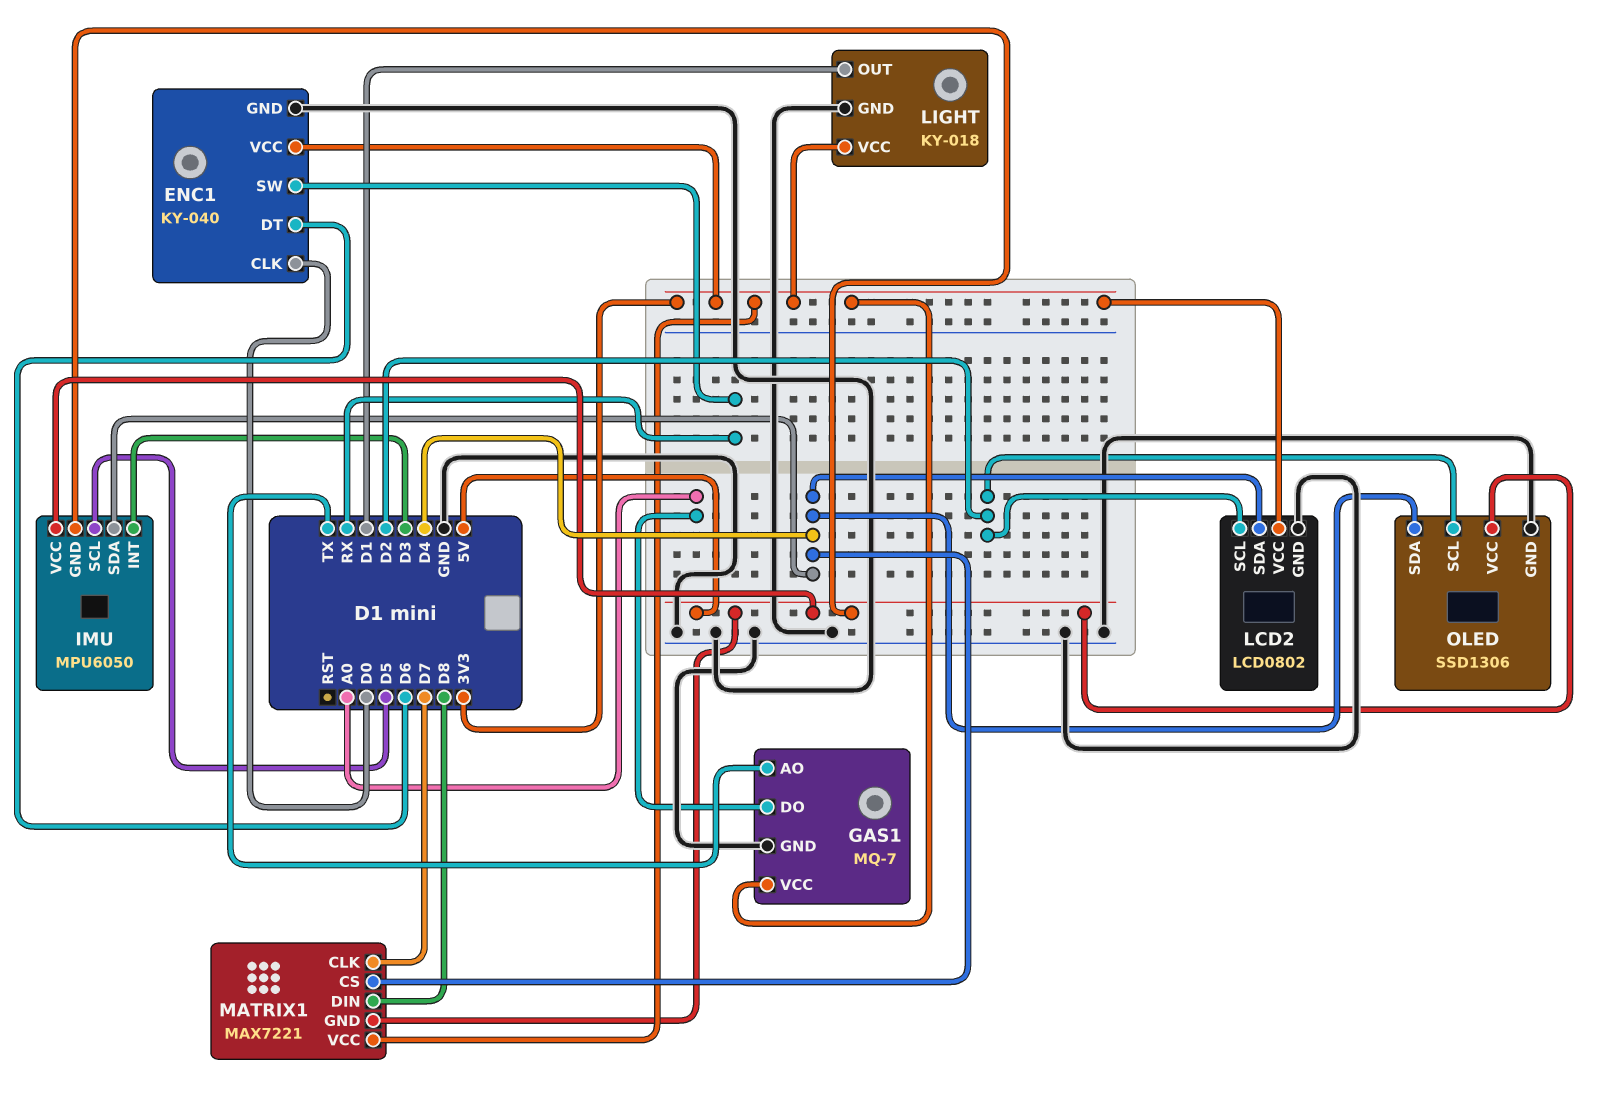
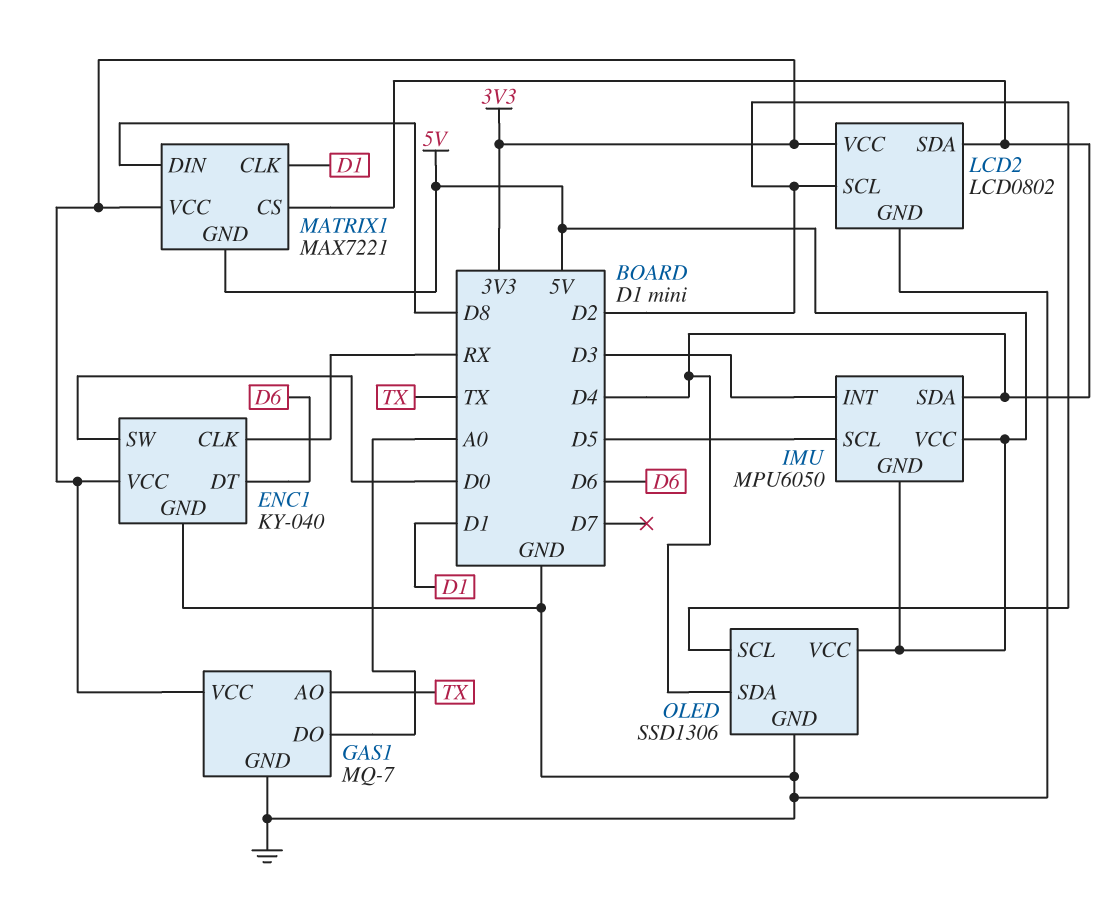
ENC1 pin CLK: D0 -> RX
ENC1 pin SW: RX -> D0
LIGHT: KY-018 -> none
LIGHT pin GND: GND -> none
LIGHT pin OUT: D1 -> none
LIGHT pin VCC: 3V3 -> none
MATRIX1 pin CLK: D7 -> D1

